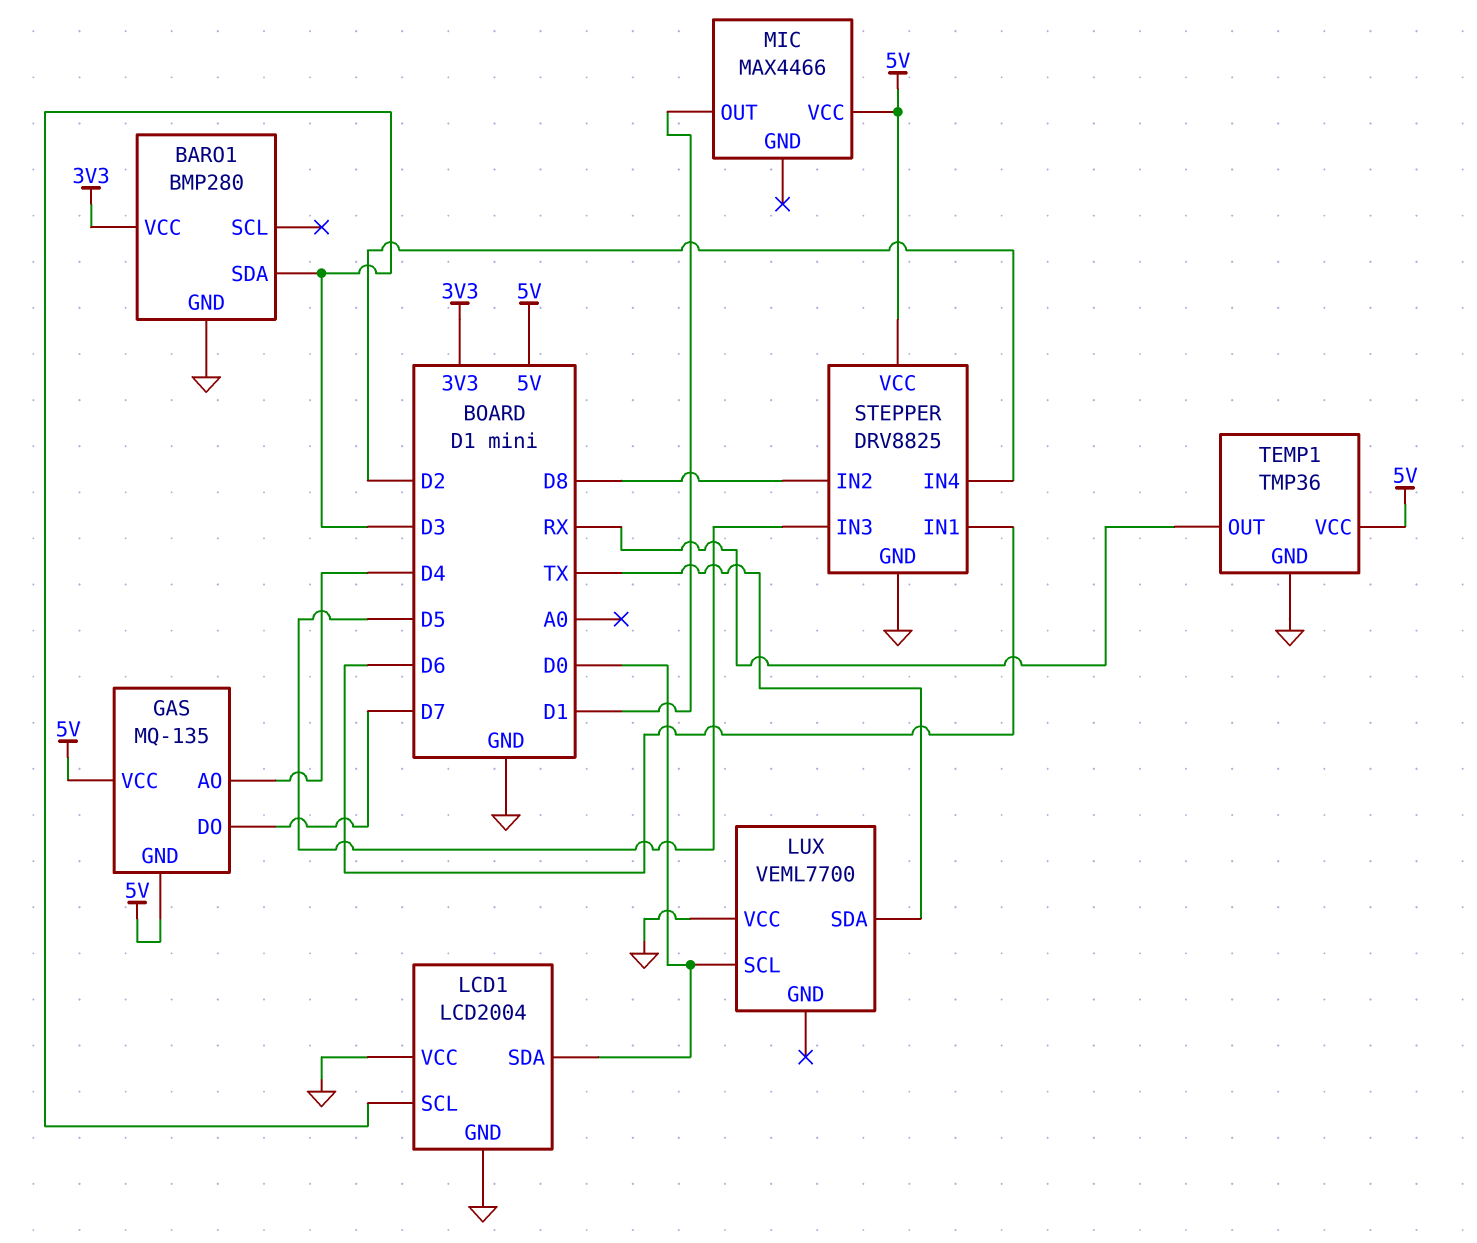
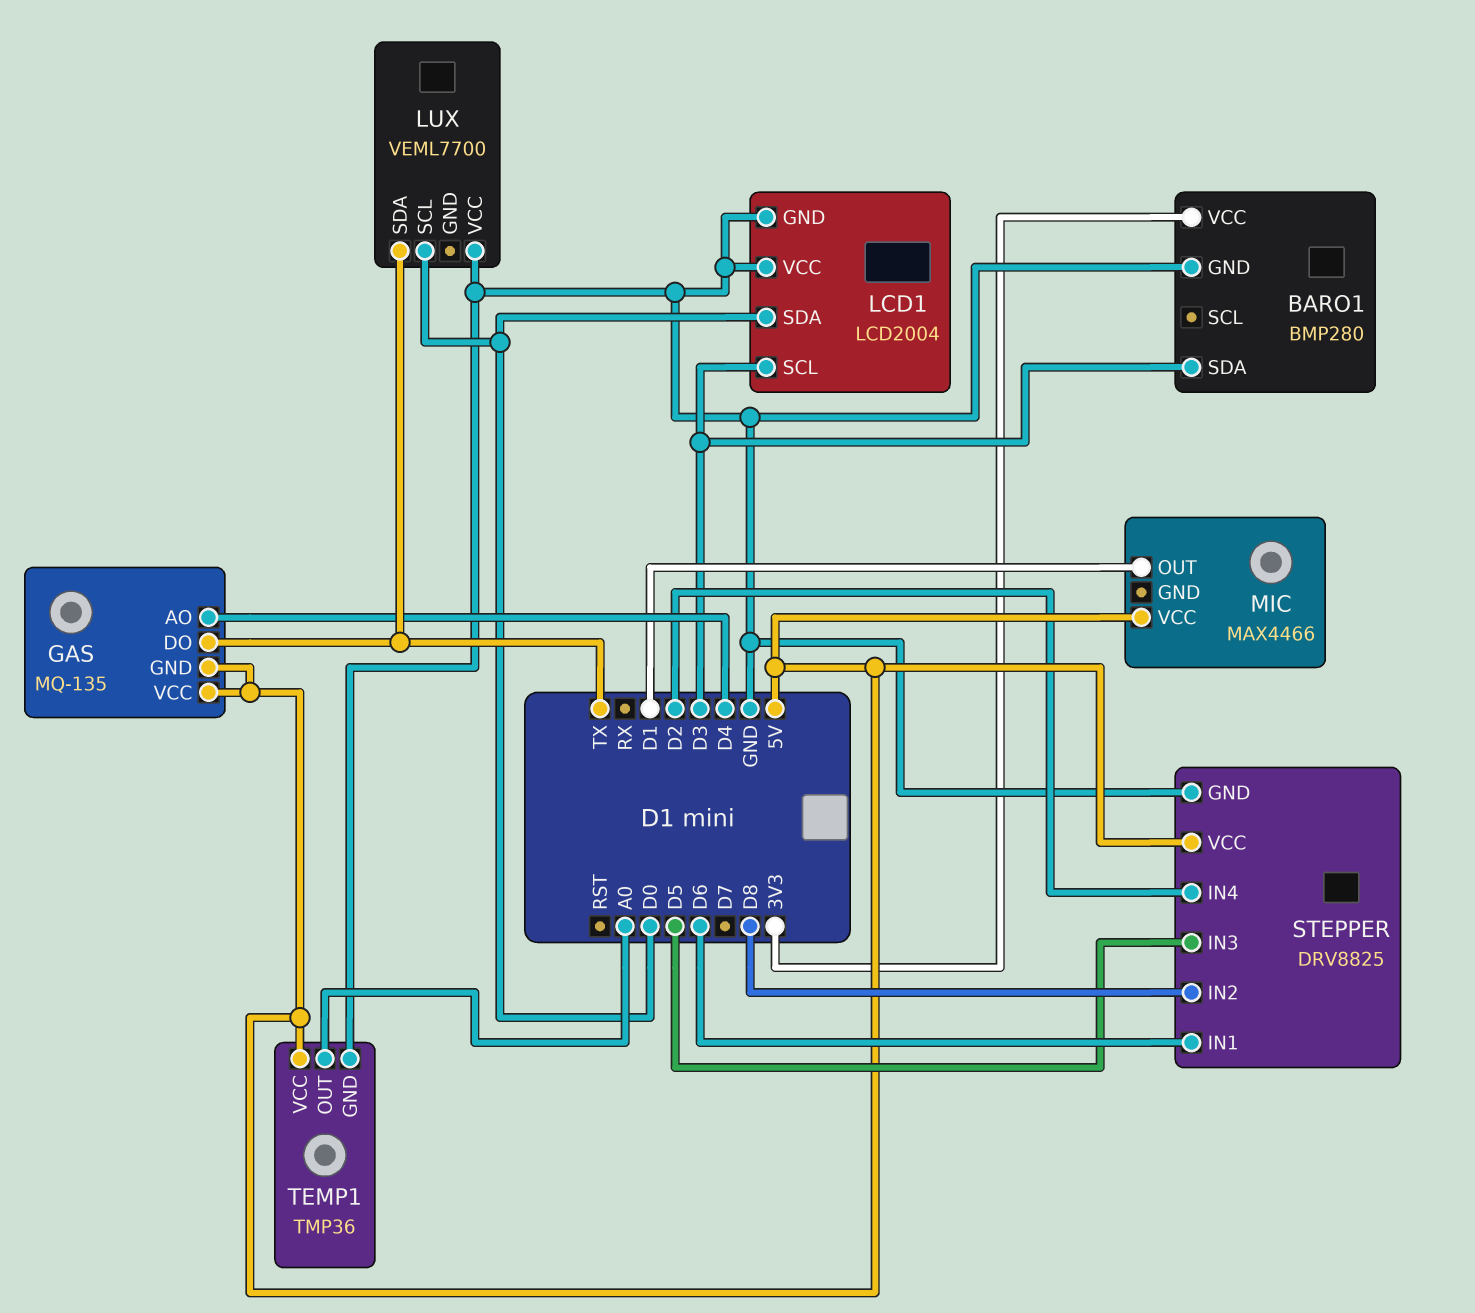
GAS pin DO: D7 -> TX
TEMP1 pin OUT: RX -> A0

